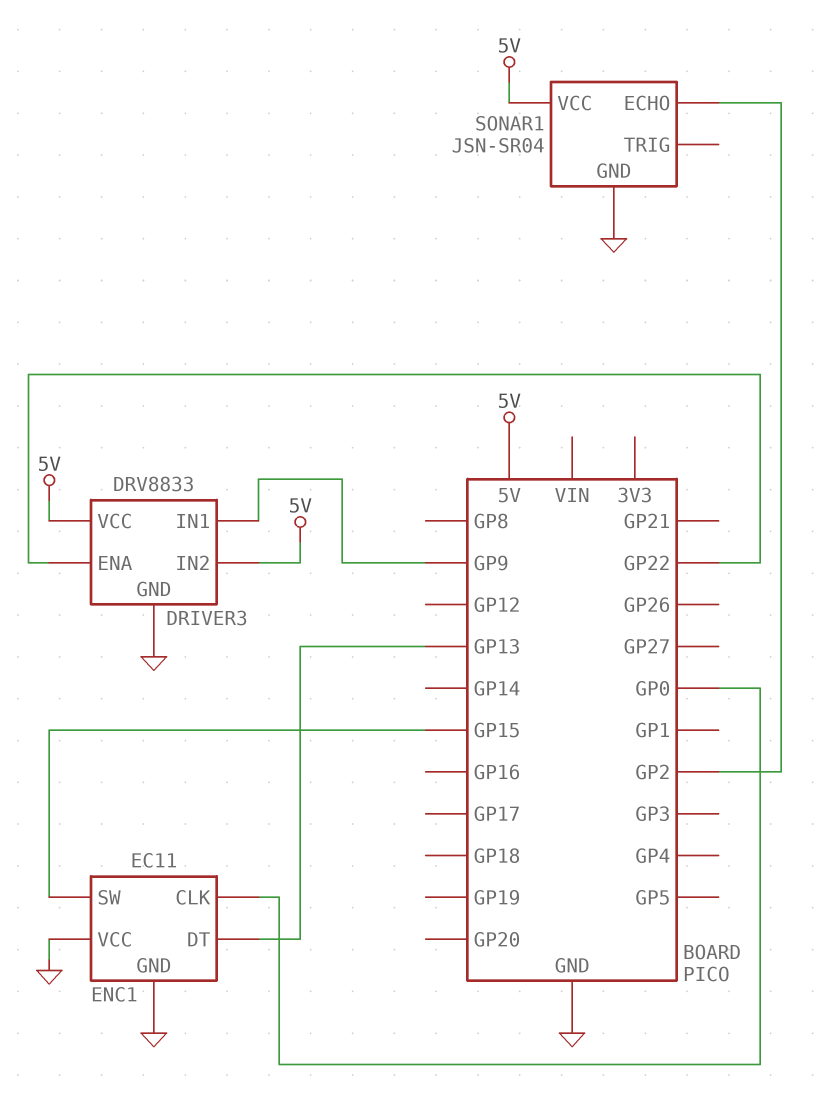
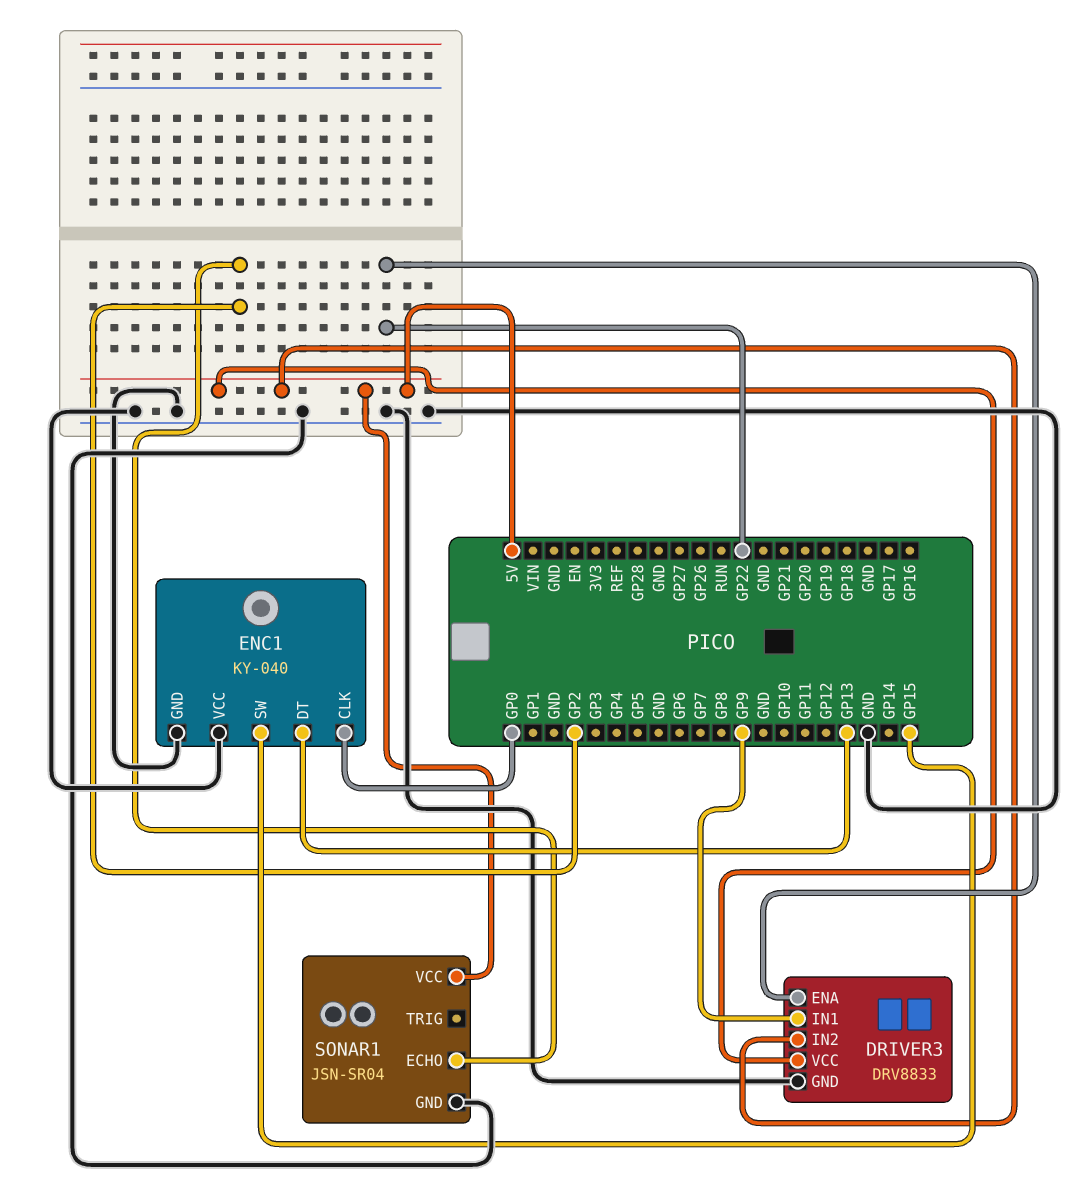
ENC1: EC11 -> KY-040

